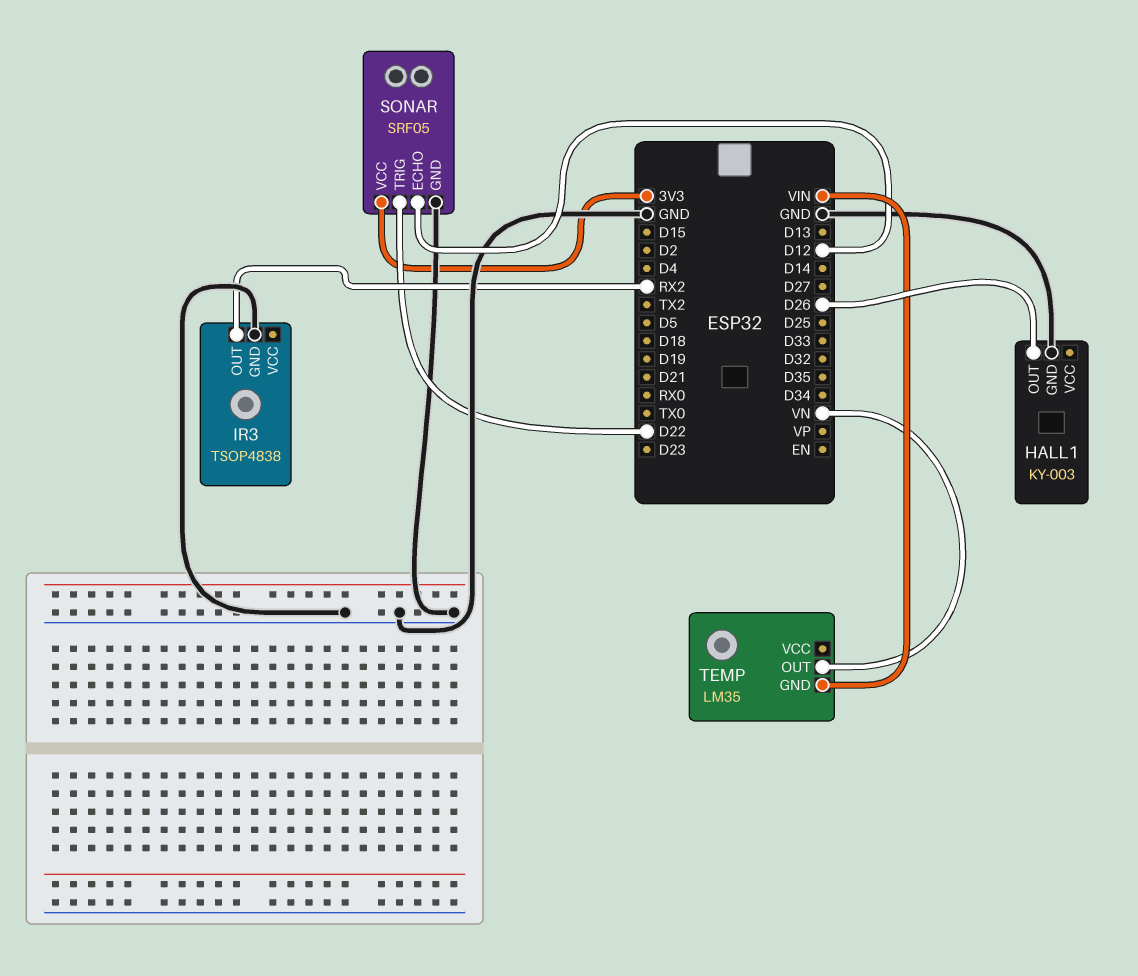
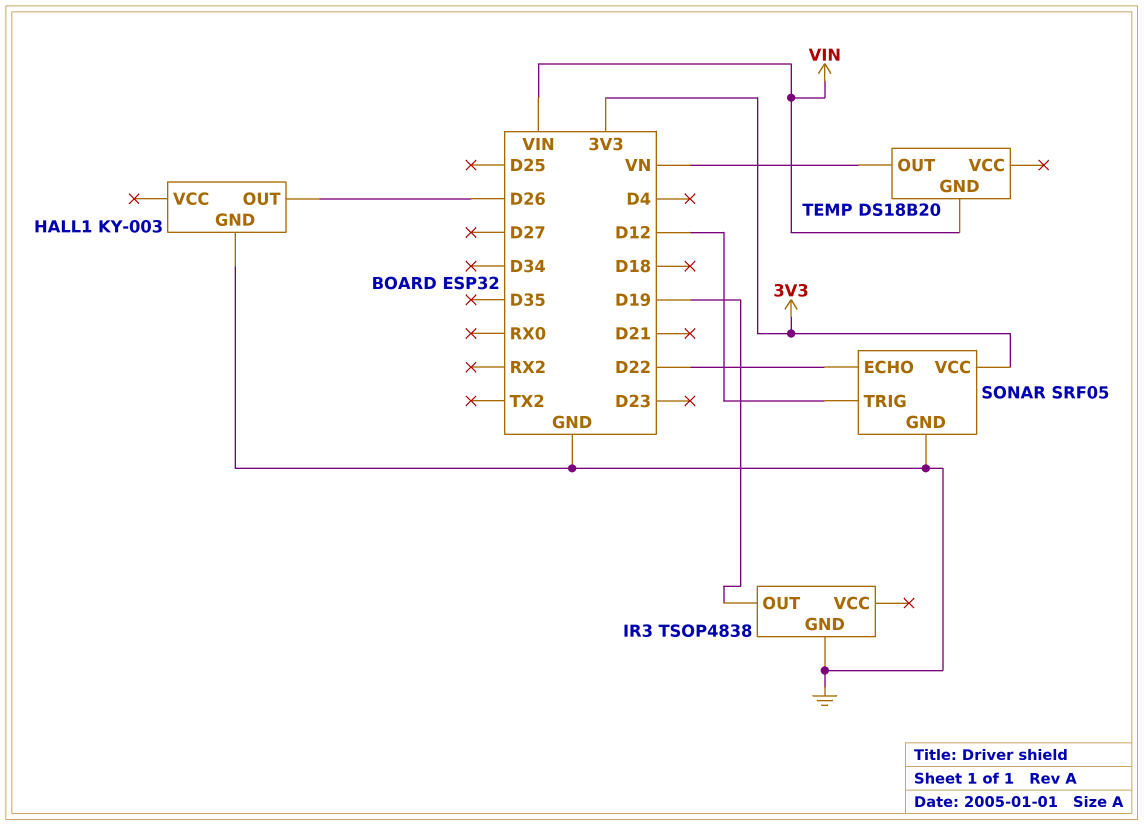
IR3 pin OUT: RX2 -> D19
SONAR pin ECHO: D12 -> D22
SONAR pin TRIG: D22 -> D12
TEMP: LM35 -> DS18B20

